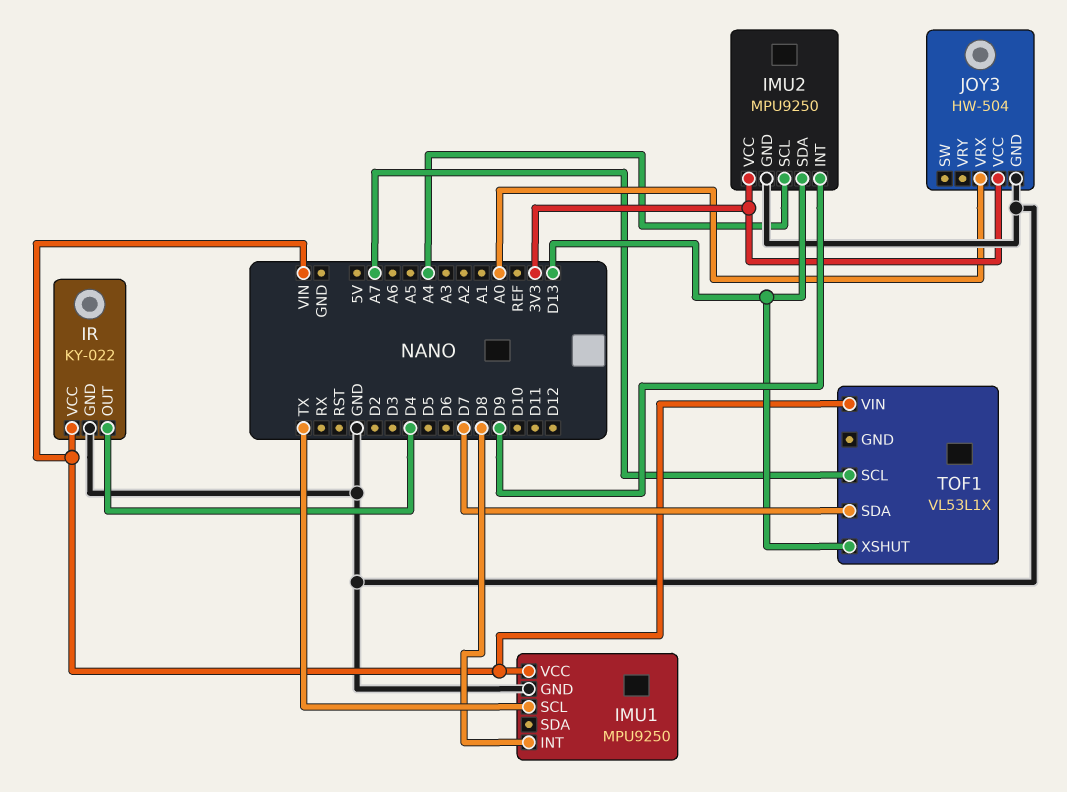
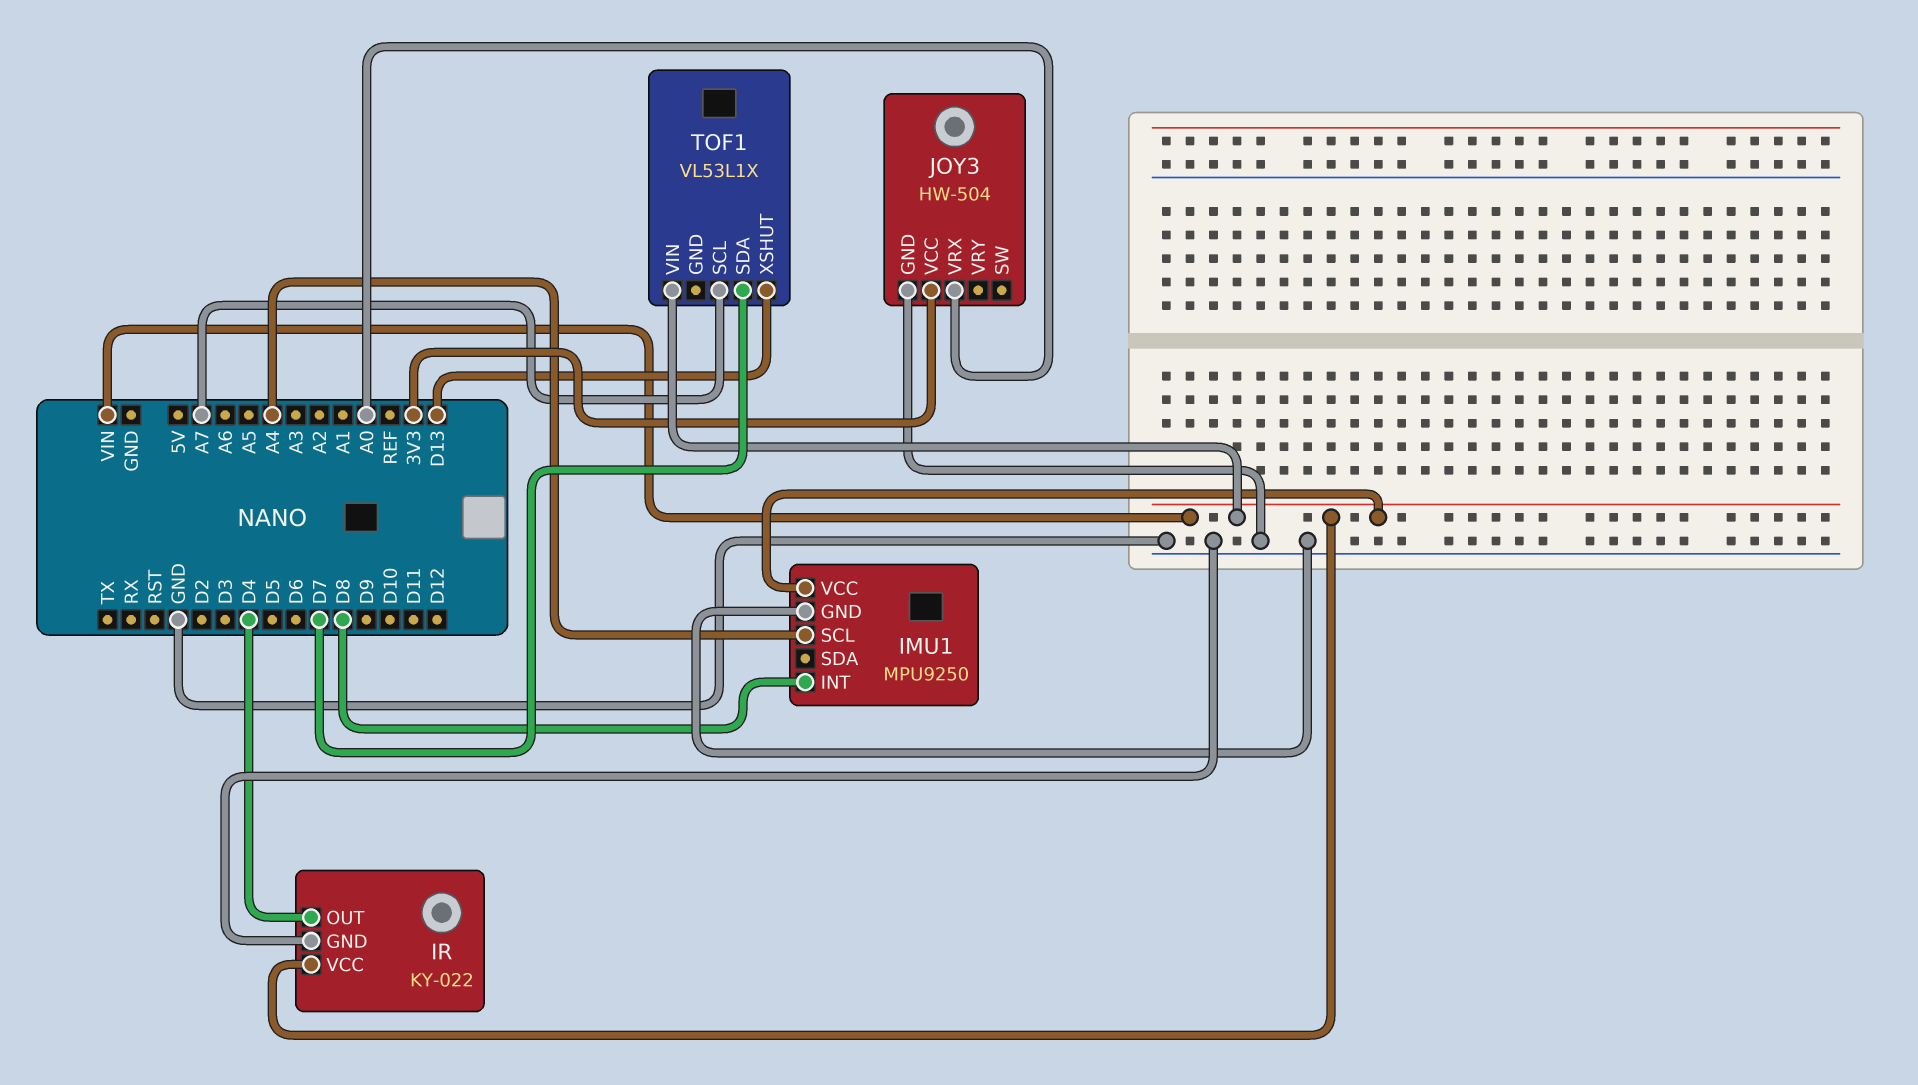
IMU1 pin SCL: TX -> A4
IMU2: MPU9250 -> none
IMU2 pin GND: GND -> none
IMU2 pin INT: D9 -> none
IMU2 pin SCL: A4 -> none
IMU2 pin SDA: D13 -> none
IMU2 pin VCC: 3V3 -> none

